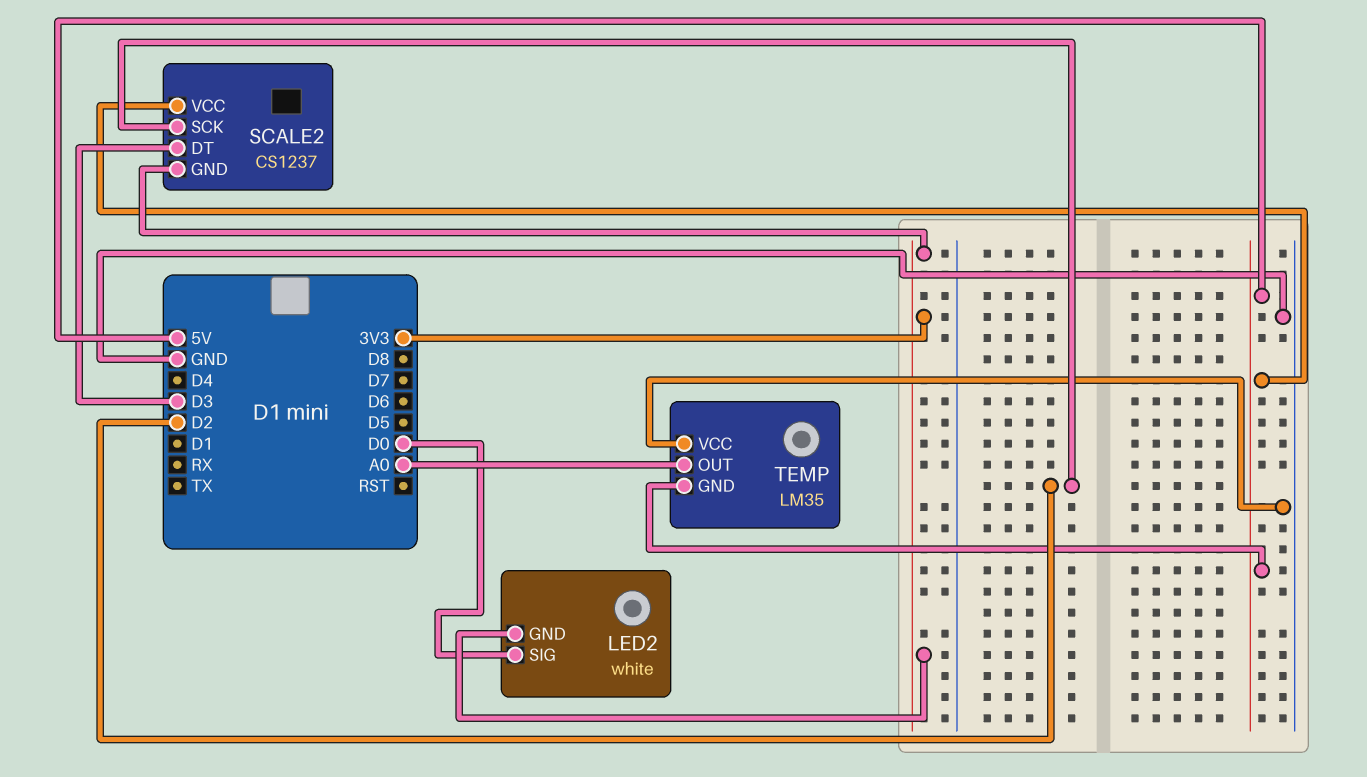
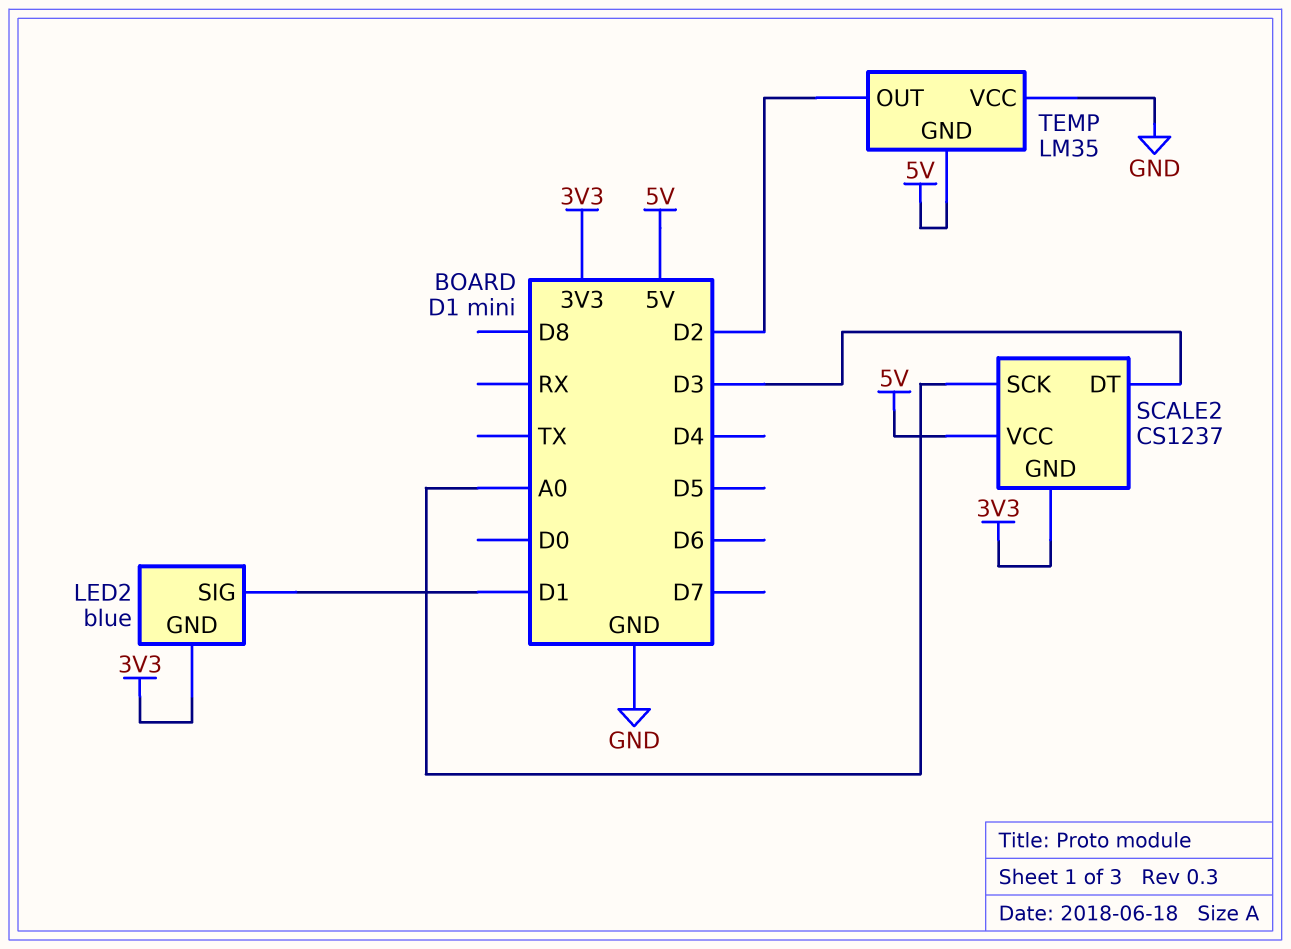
LED2: white -> blue
LED2 pin SIG: D0 -> D1
SCALE2 pin SCK: D2 -> A0
TEMP pin OUT: A0 -> D2

